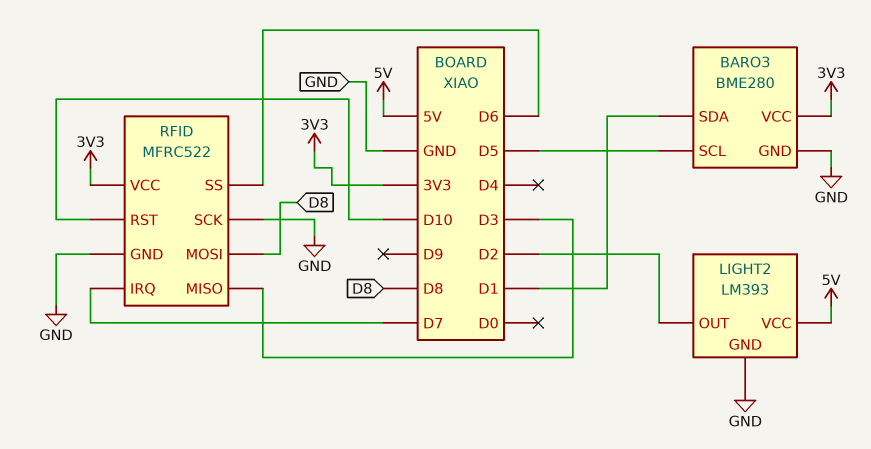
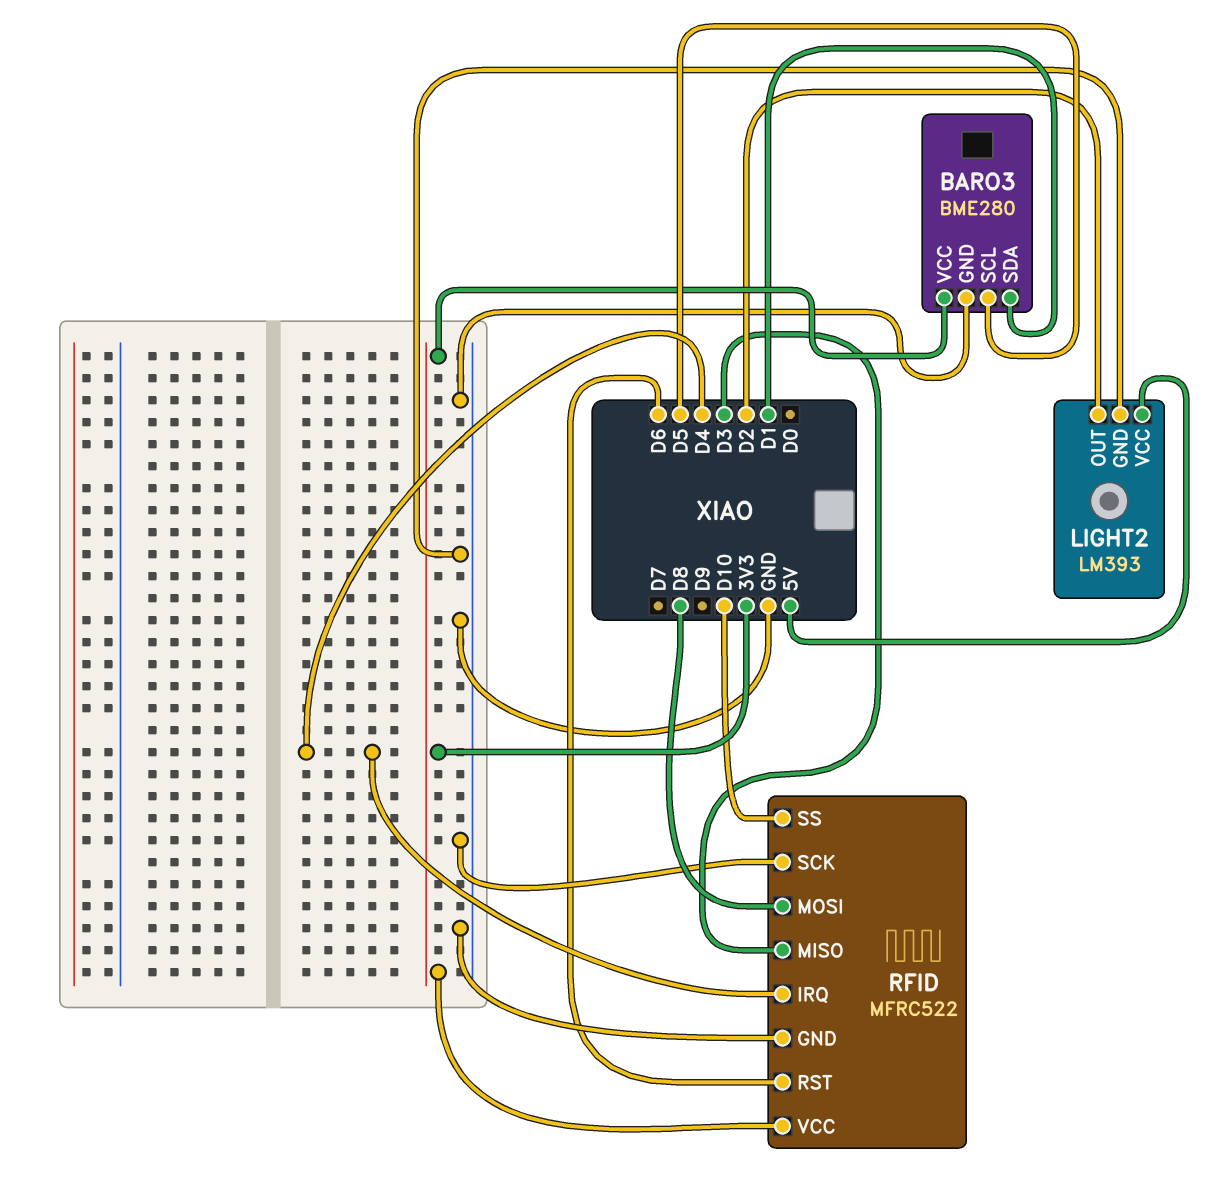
RFID pin IRQ: D7 -> D4
RFID pin RST: D10 -> D6
RFID pin SS: D6 -> D10

